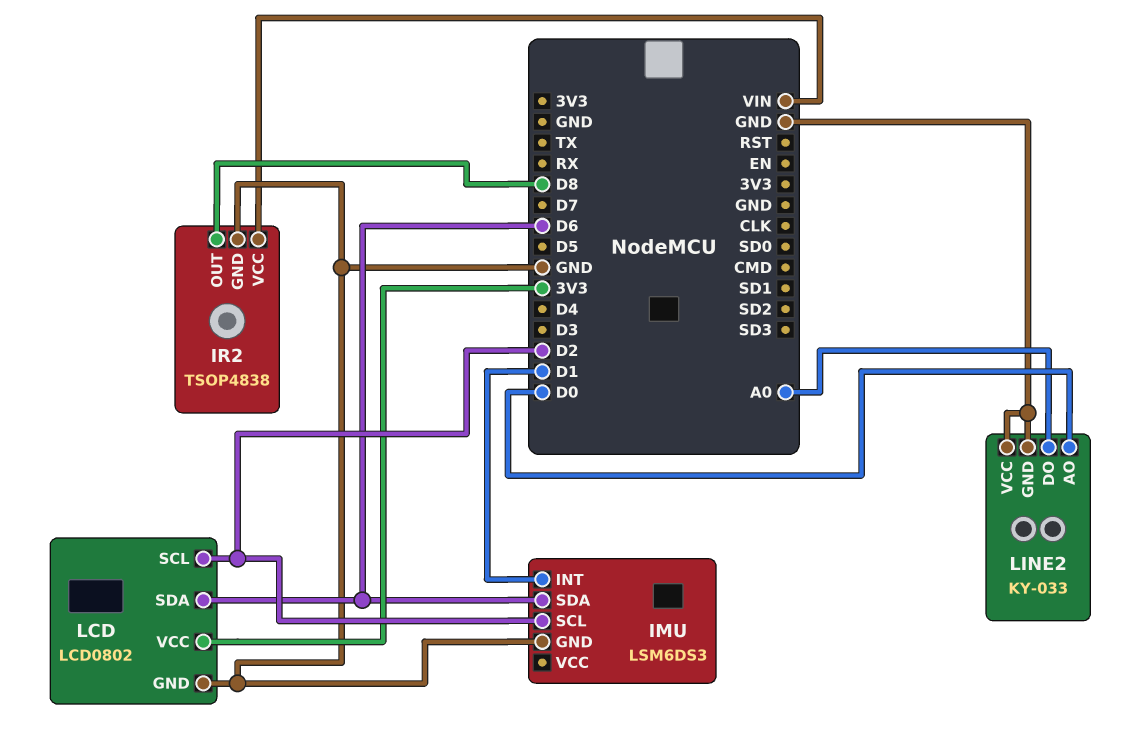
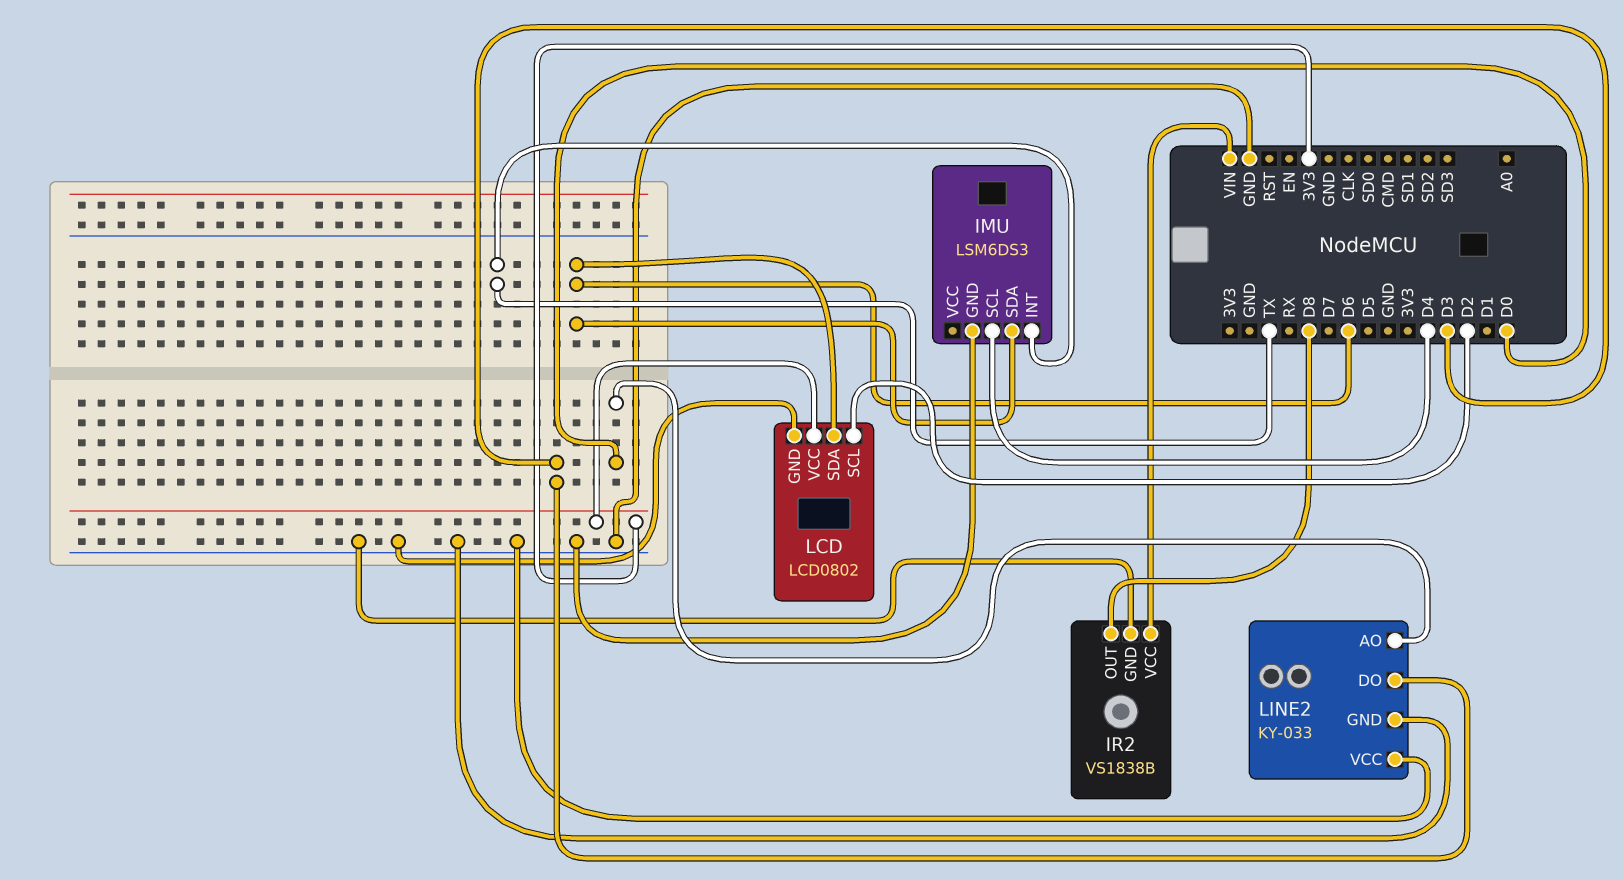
IMU pin INT: D1 -> TX
IMU pin SCL: D2 -> D4
IR2: TSOP4838 -> VS1838B
LINE2 pin DO: A0 -> D3

